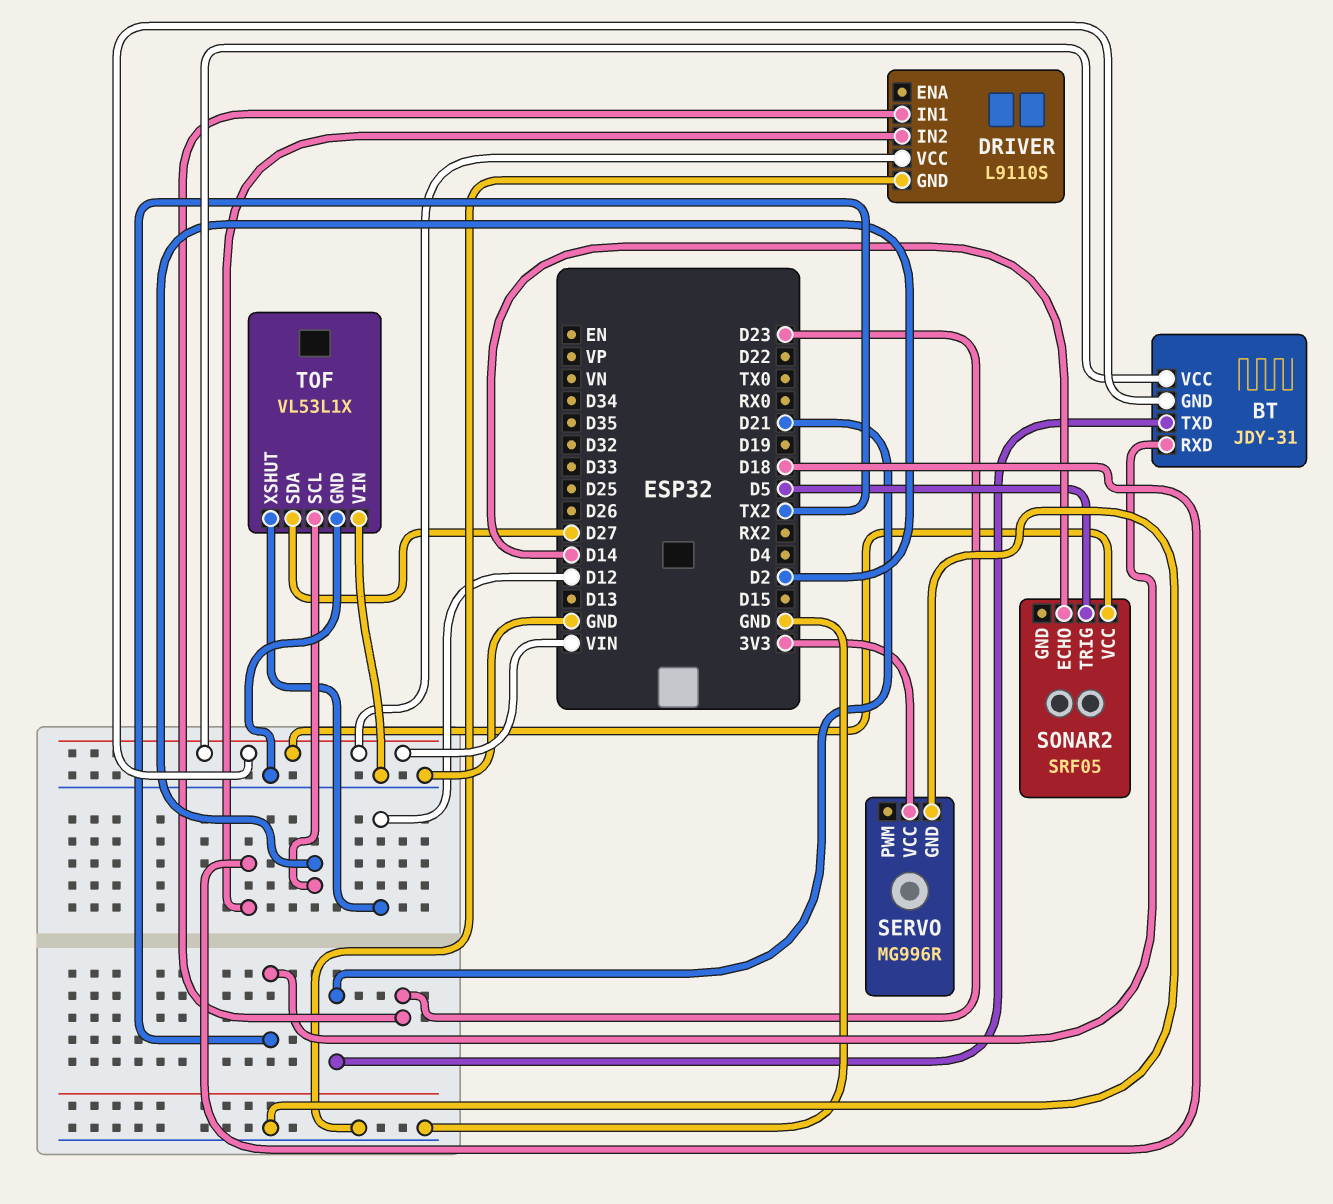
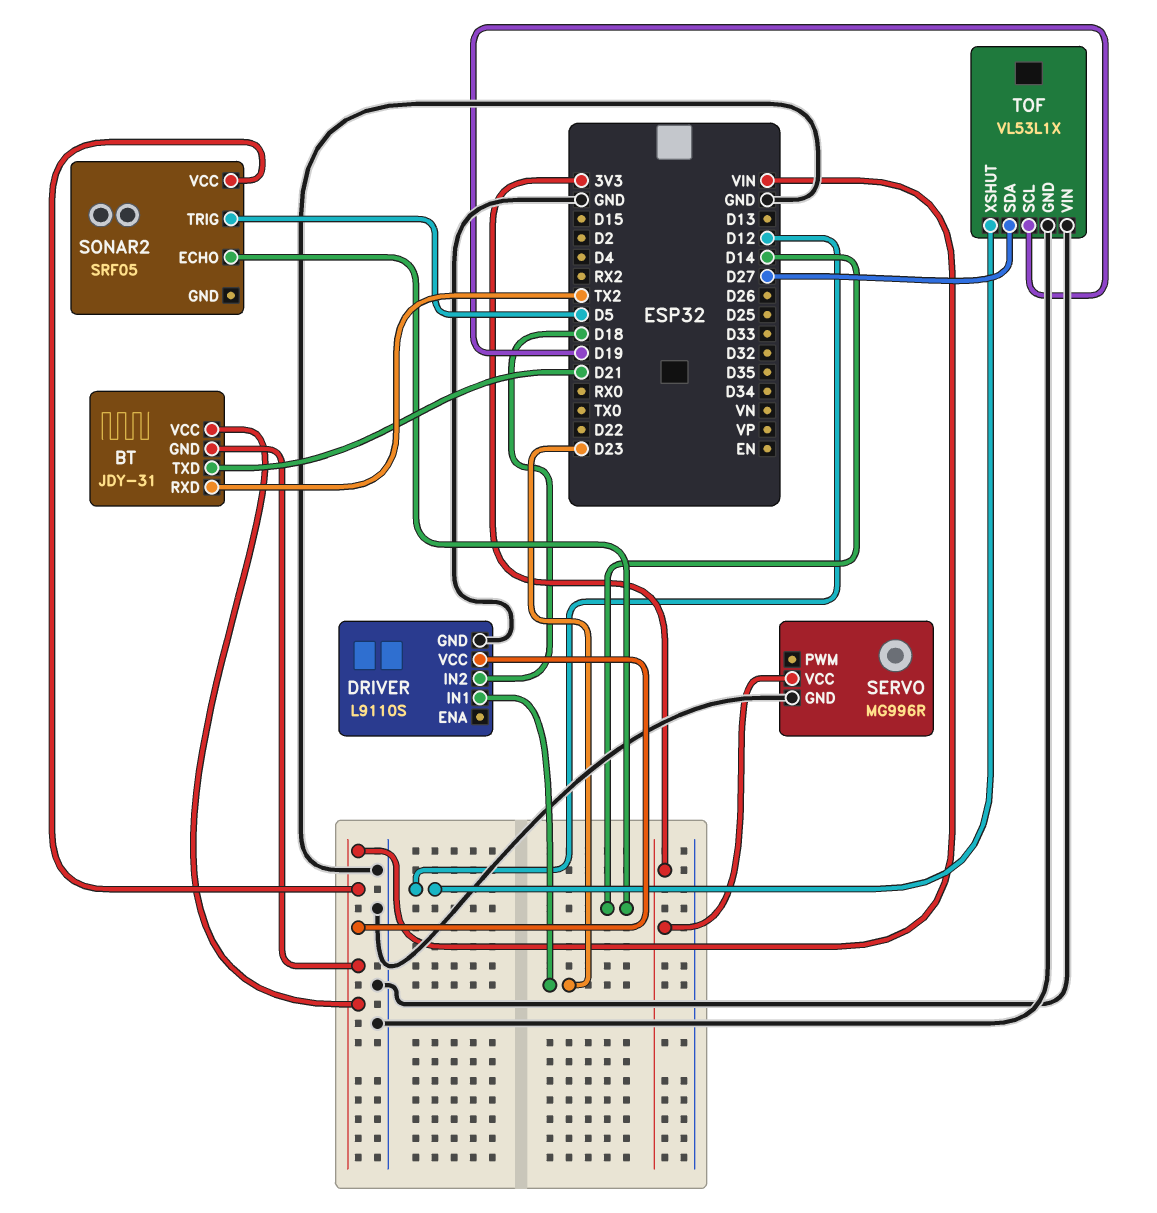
TOF pin SCL: D2 -> D19

